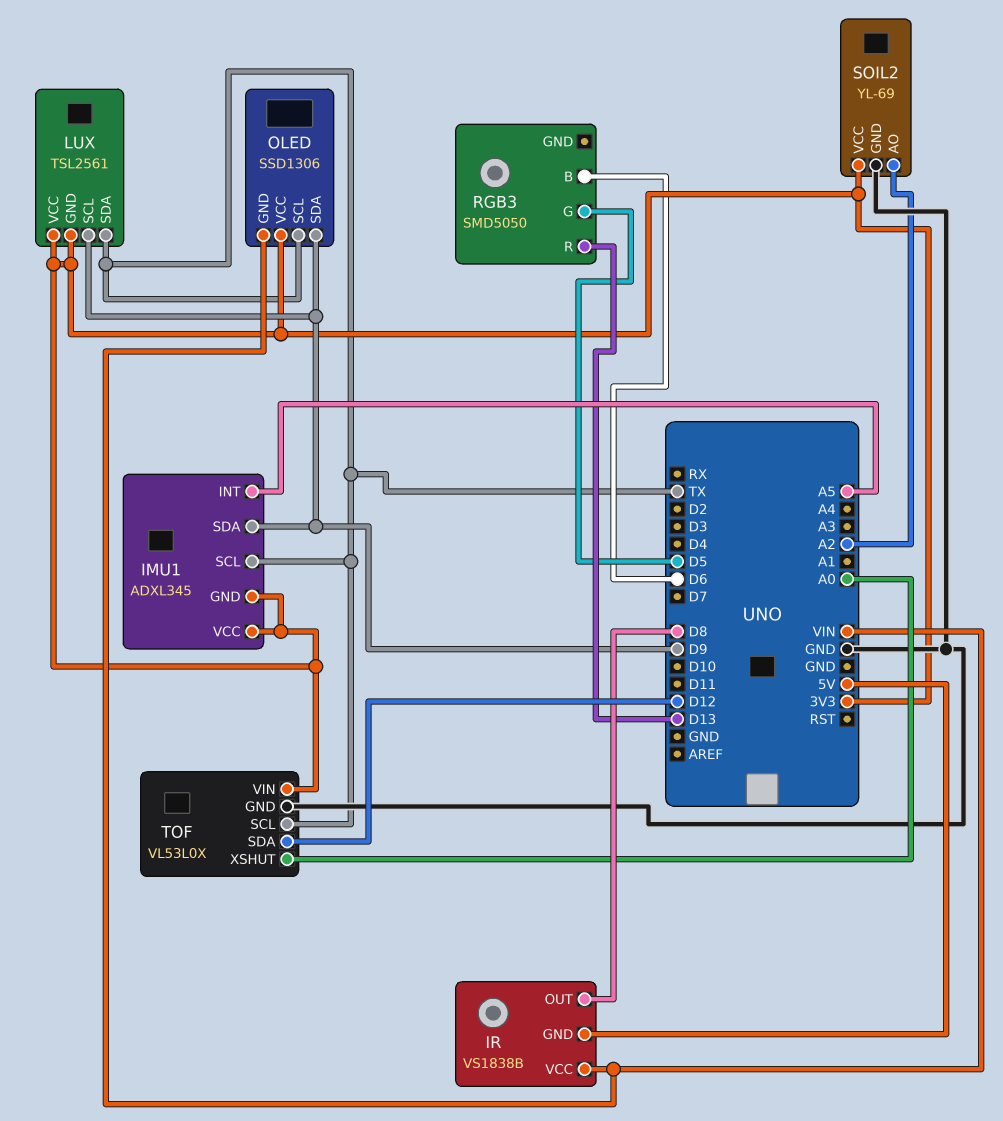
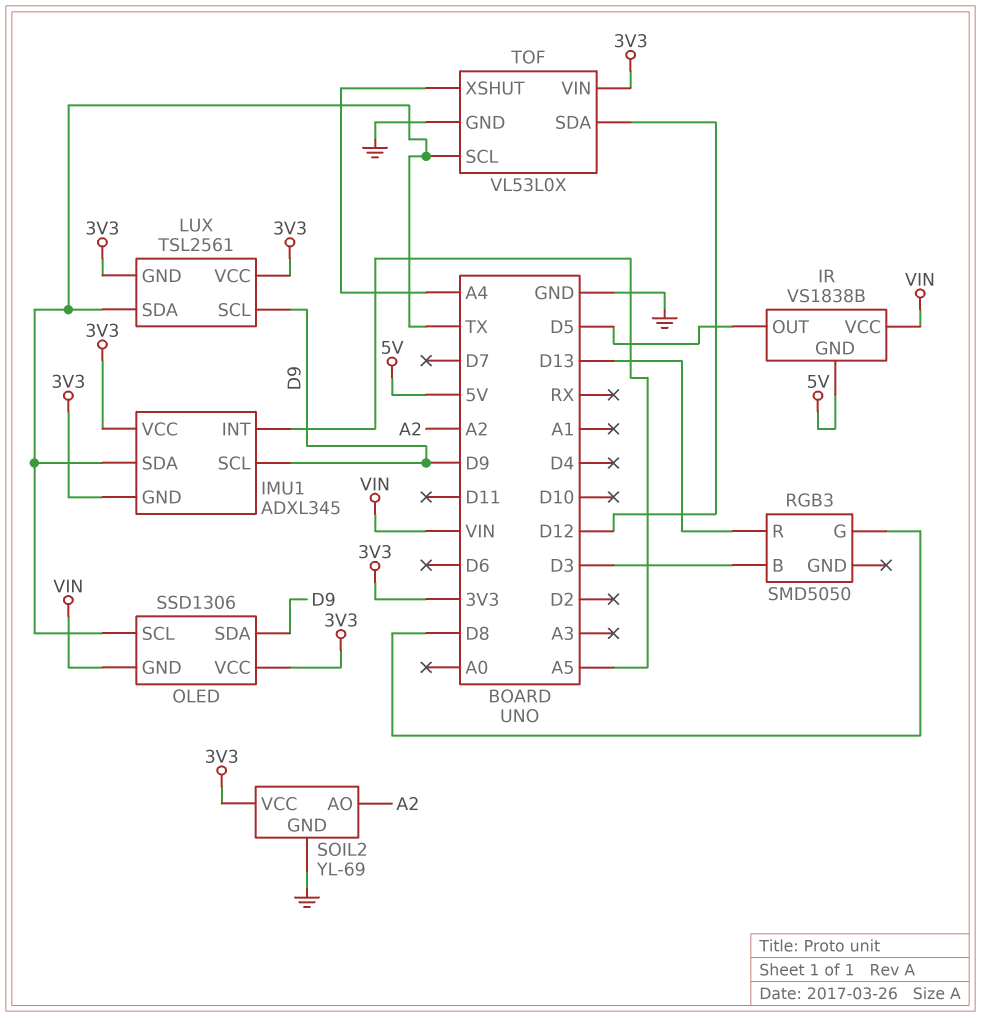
IMU1 pin SCL: TX -> D9
IMU1 pin SDA: D9 -> TX
IR pin OUT: D8 -> D5
RGB3 pin B: D6 -> D3
RGB3 pin G: D5 -> D8
TOF pin XSHUT: A0 -> A4

